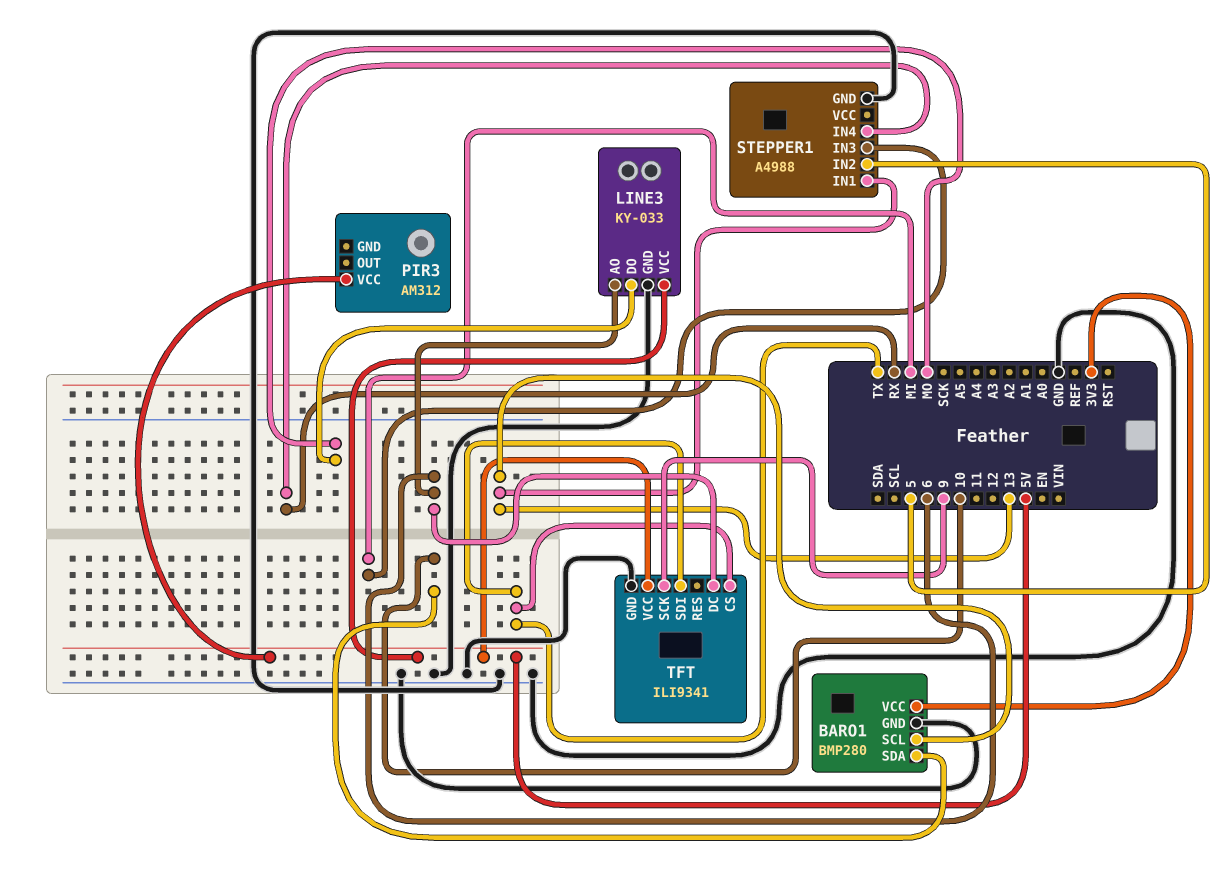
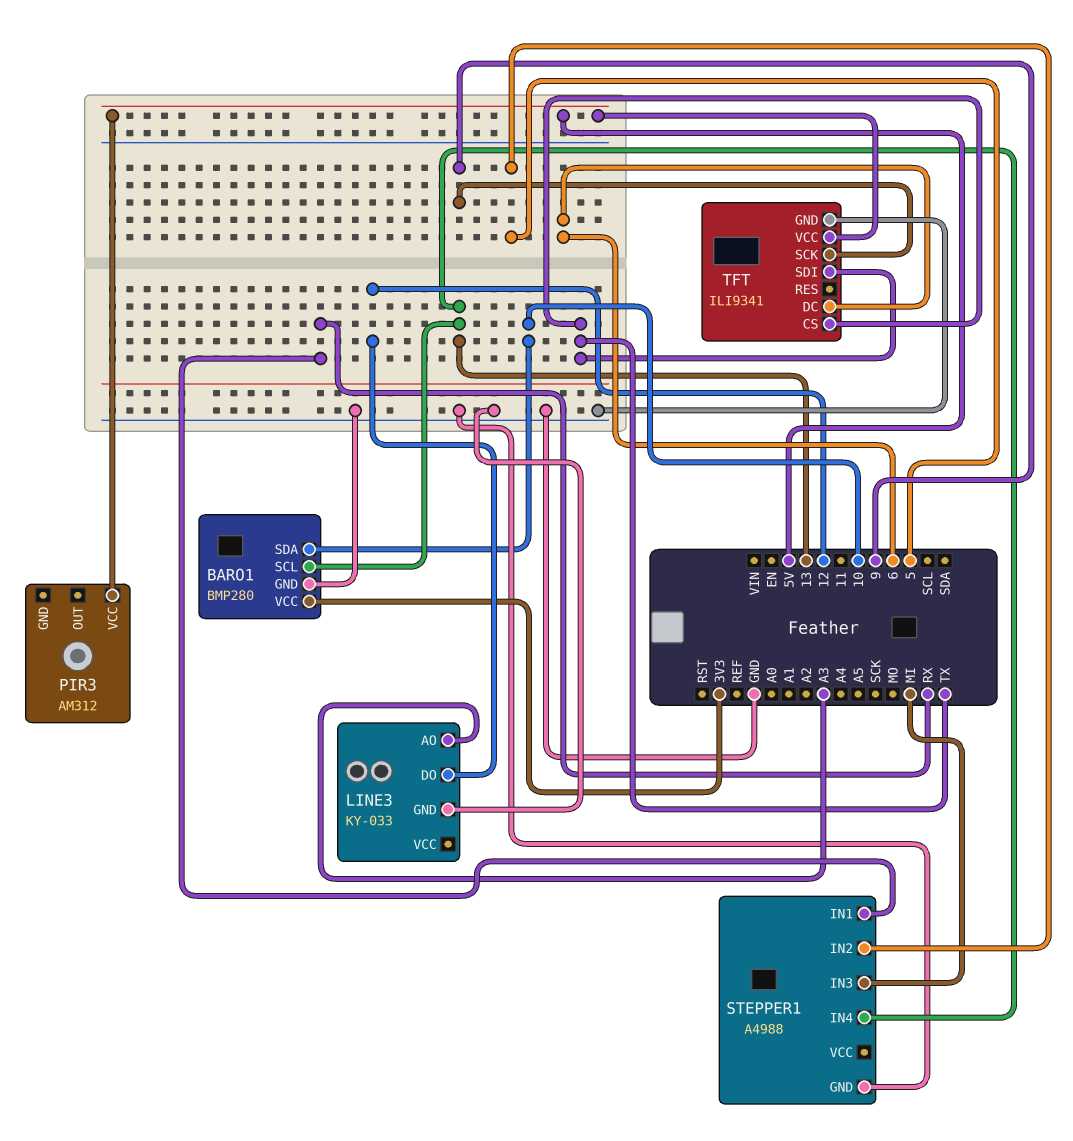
LINE3 pin AO: 6 -> A3
LINE3 pin DO: MO -> 12
LINE3 pin VCC: 5V -> none
STEPPER1 pin IN1: 13 -> RX
STEPPER1 pin IN4: RX -> 13

